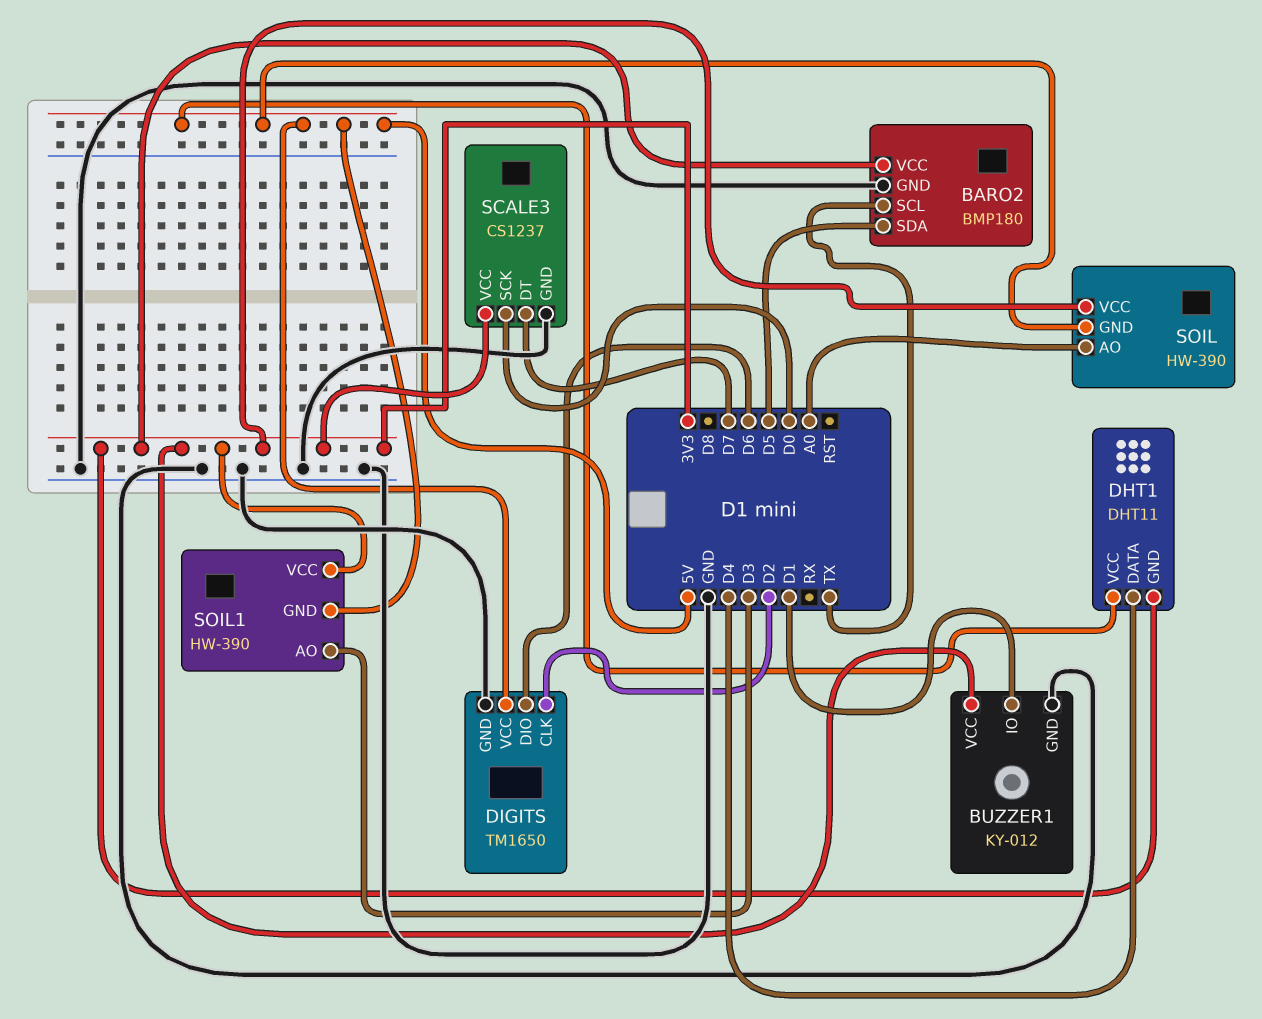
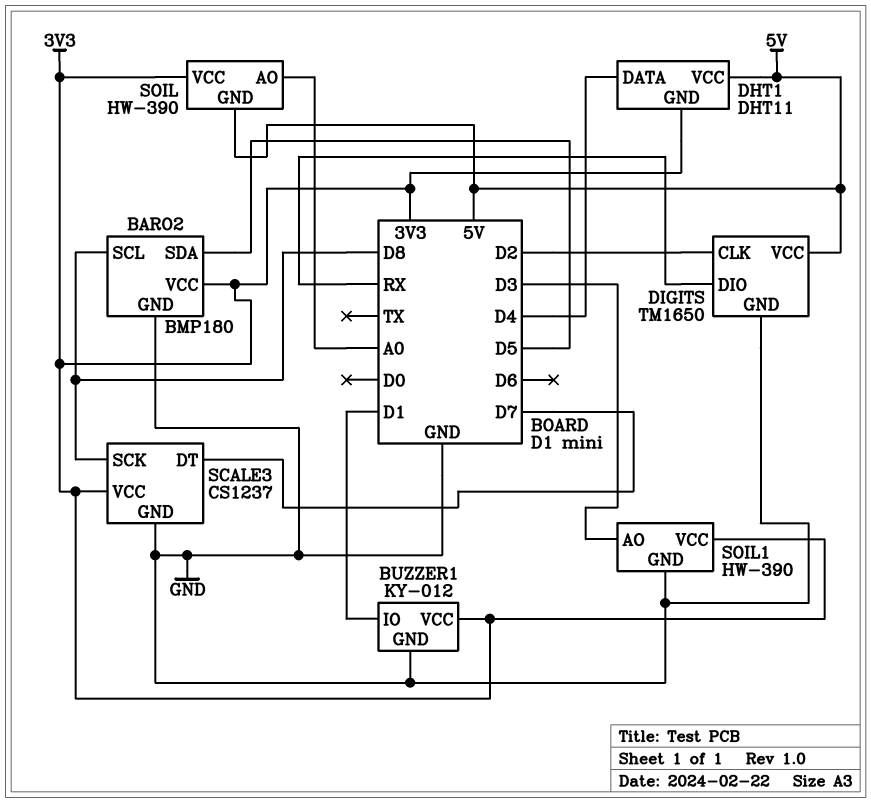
BARO2 pin SCL: TX -> D8
DIGITS pin DIO: D6 -> RX
SCALE3 pin SCK: D0 -> D8
SOIL1 pin GND: 5V -> GND

